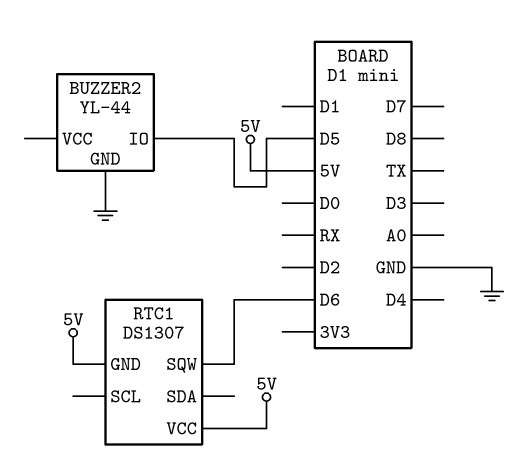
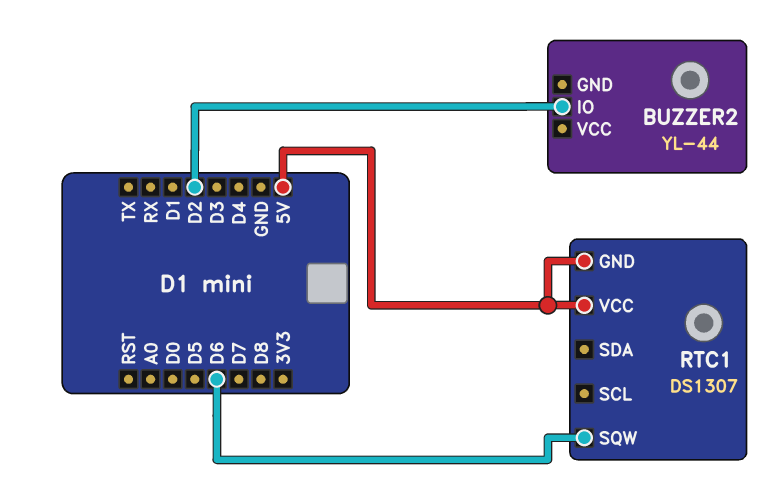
BUZZER2 pin GND: GND -> none
BUZZER2 pin IO: D5 -> D2

